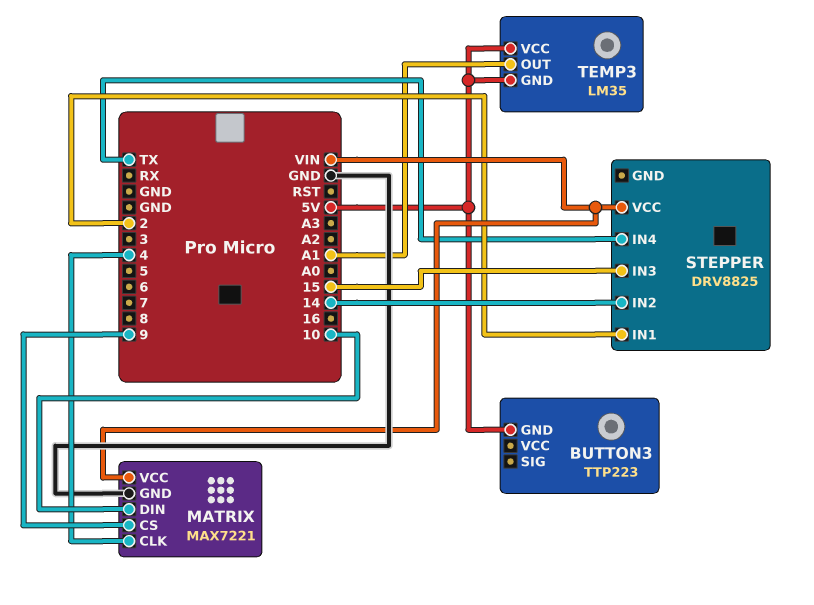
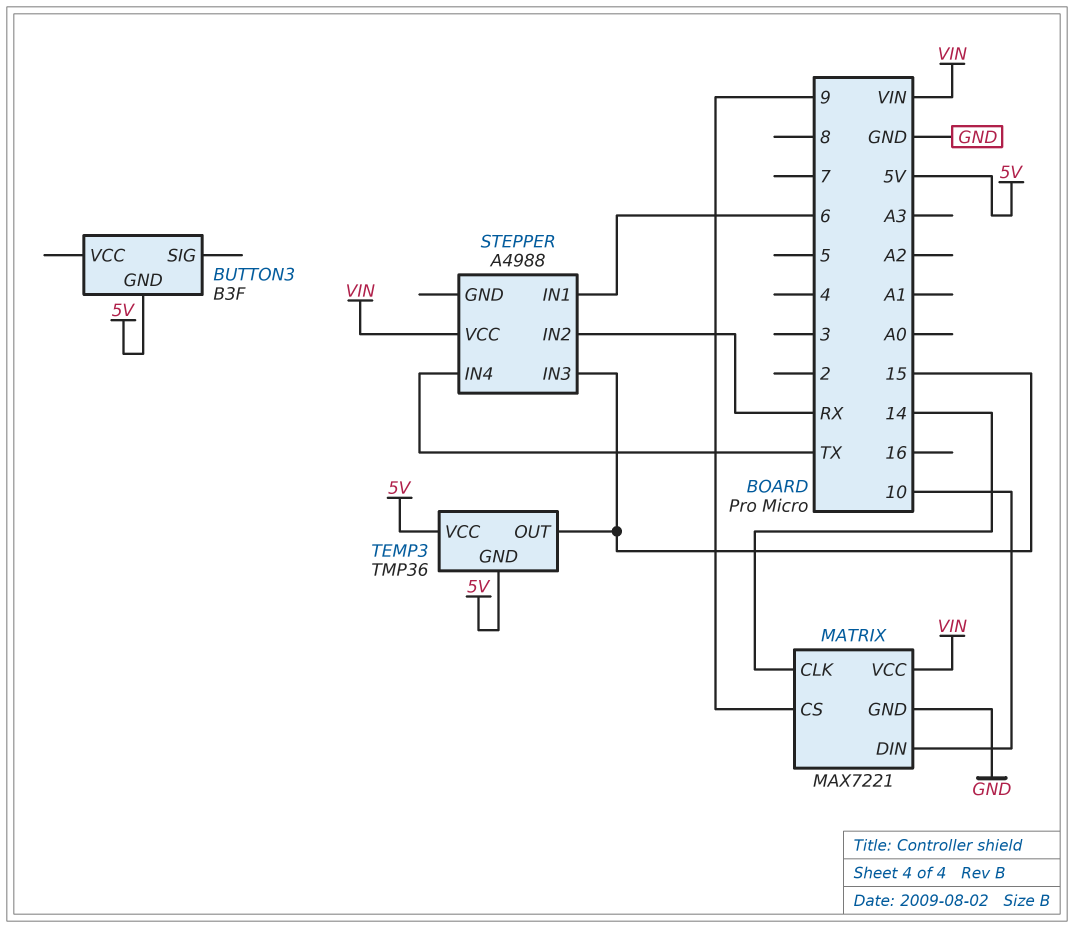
BUTTON3: TTP223 -> B3F
MATRIX pin CLK: 4 -> 14
STEPPER: DRV8825 -> A4988
STEPPER pin IN1: 2 -> 6
STEPPER pin IN2: 14 -> RX
TEMP3: LM35 -> TMP36
TEMP3 pin OUT: A1 -> 15

